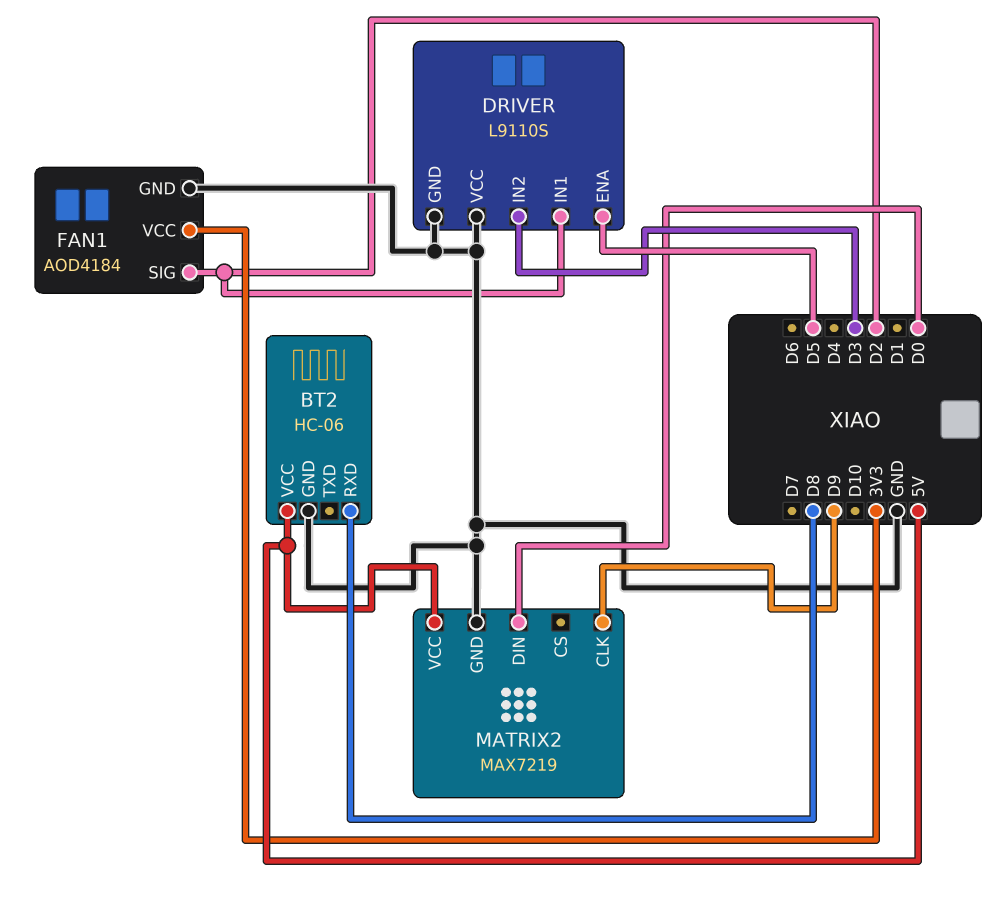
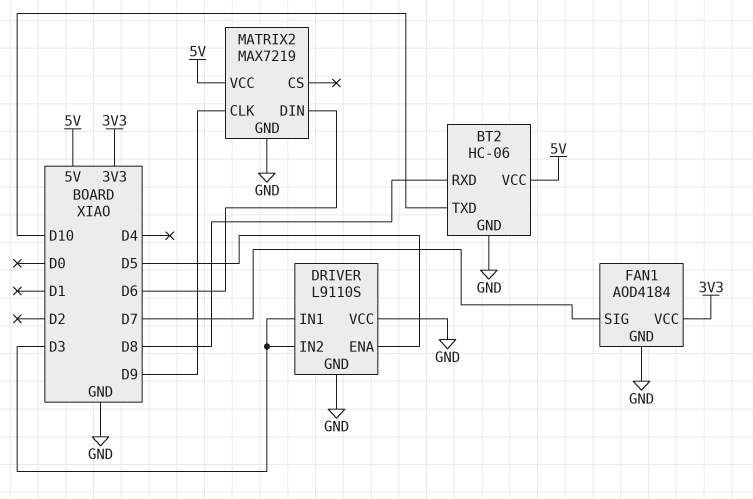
BT2 pin TXD: none -> D10
DRIVER pin IN1: D2 -> D3
FAN1 pin SIG: D2 -> D7
MATRIX2 pin DIN: D0 -> D6

